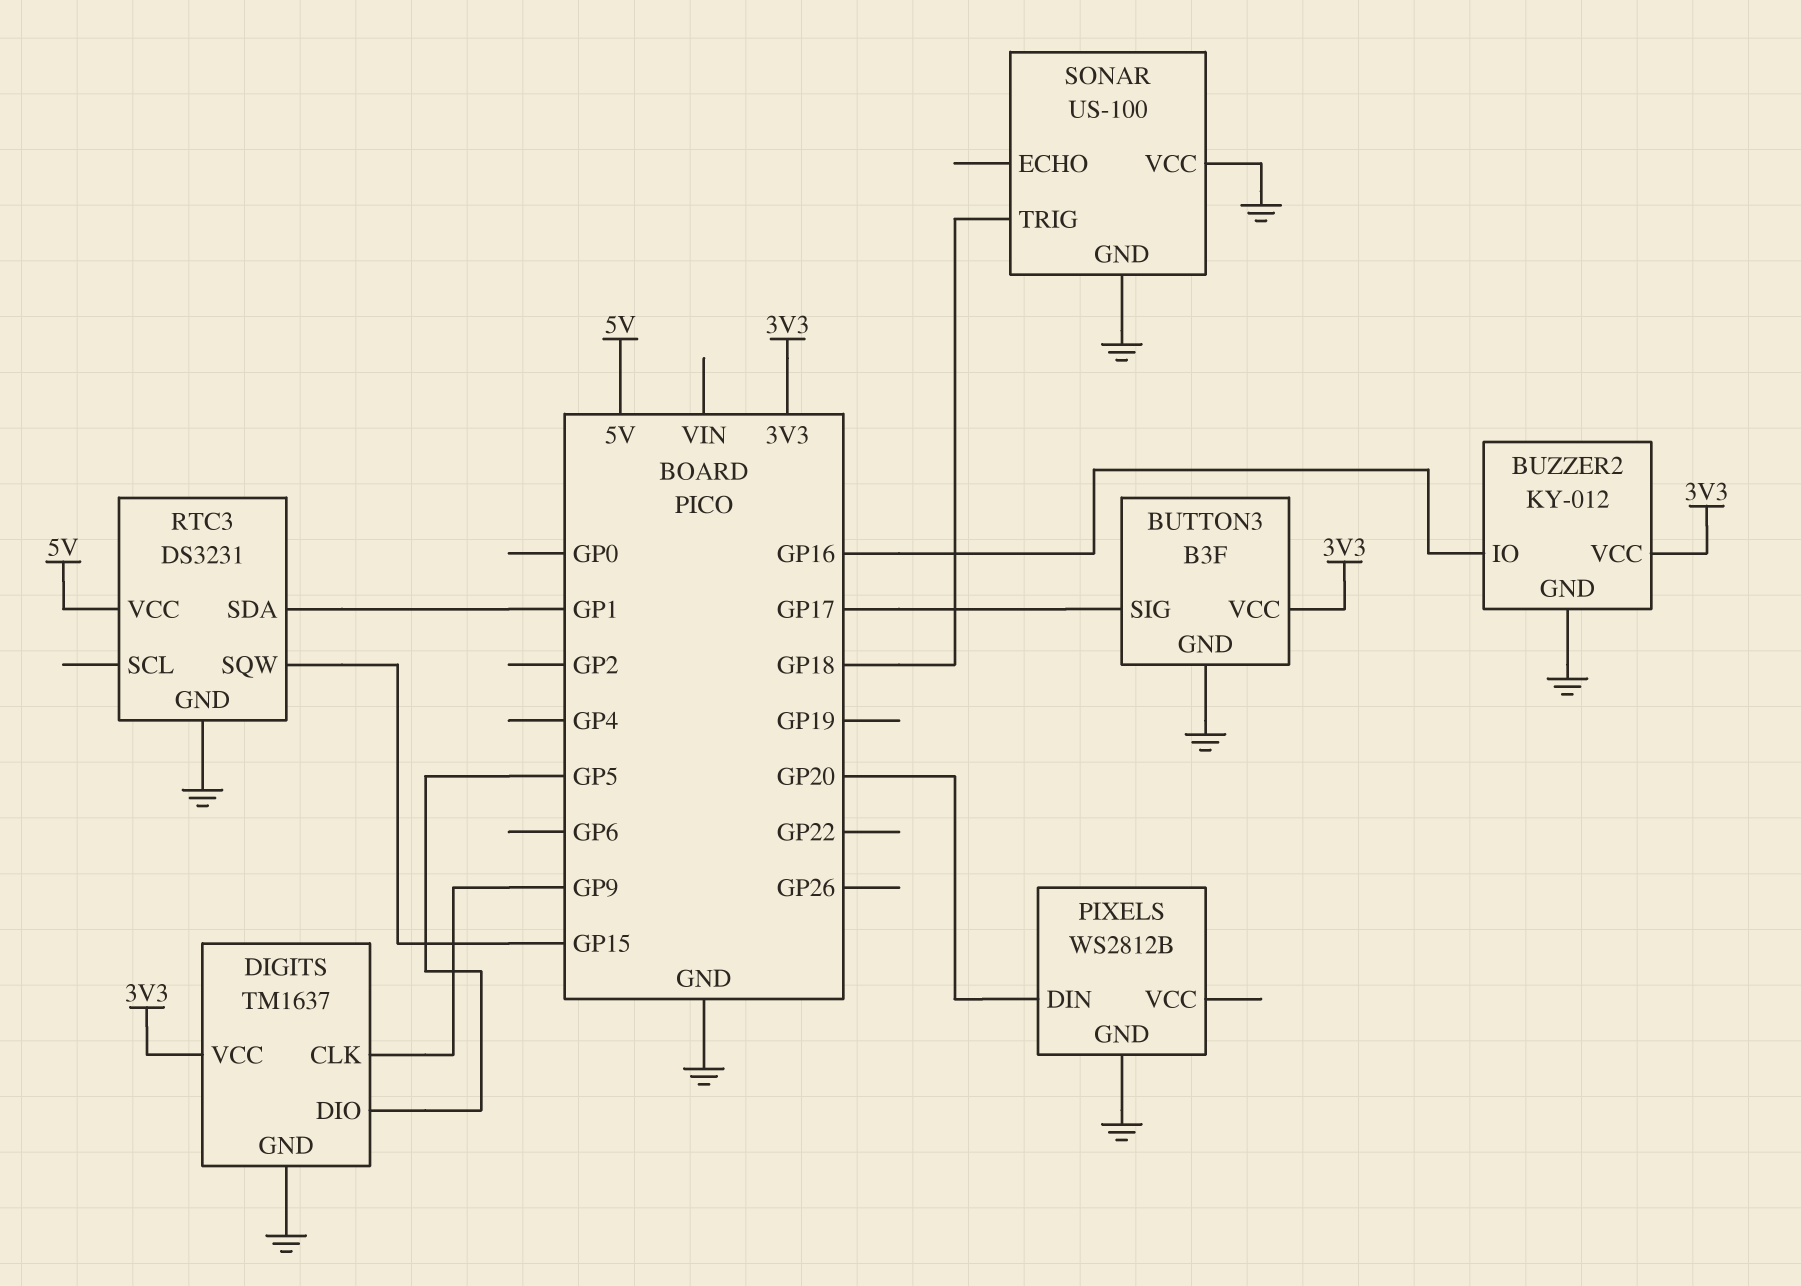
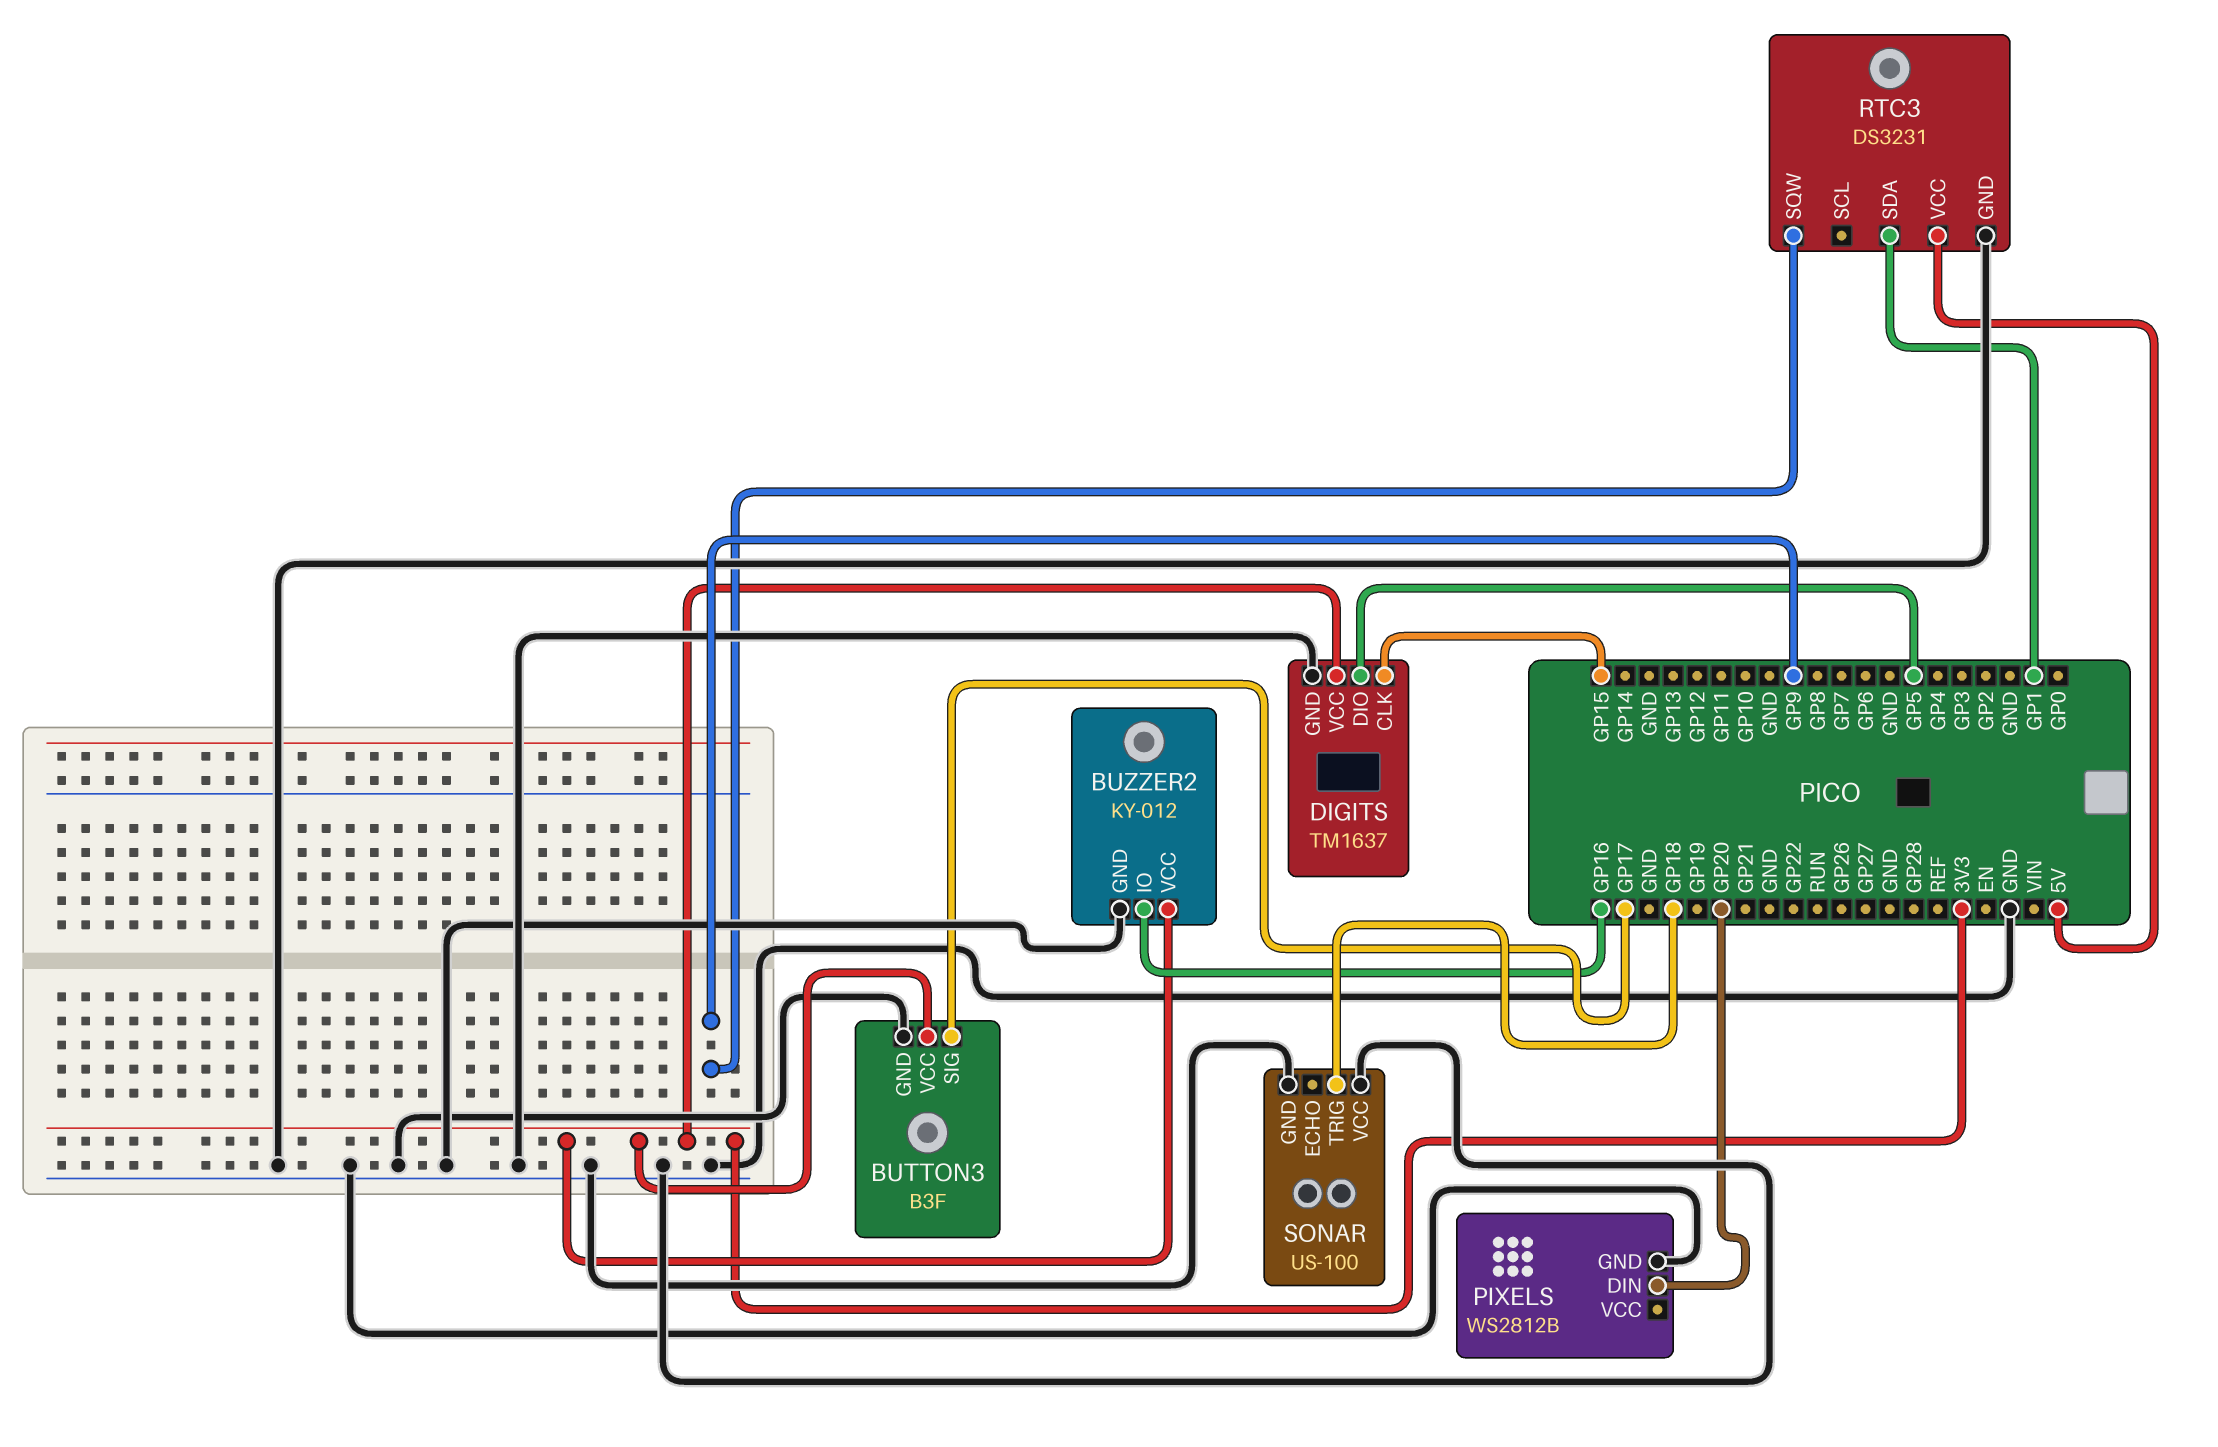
DIGITS pin CLK: GP9 -> GP15
RTC3 pin SQW: GP15 -> GP9

